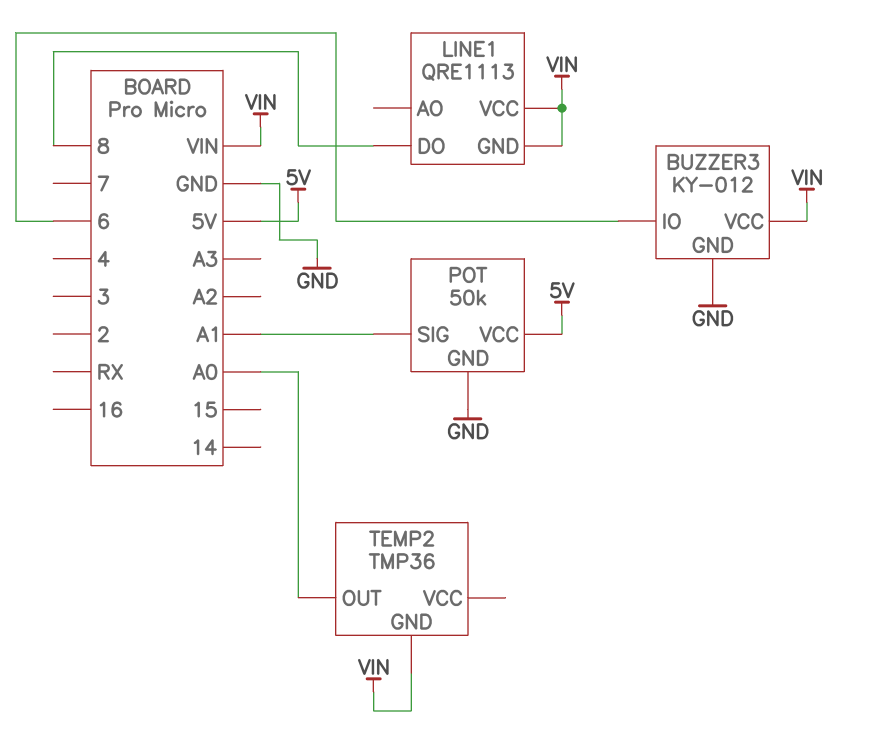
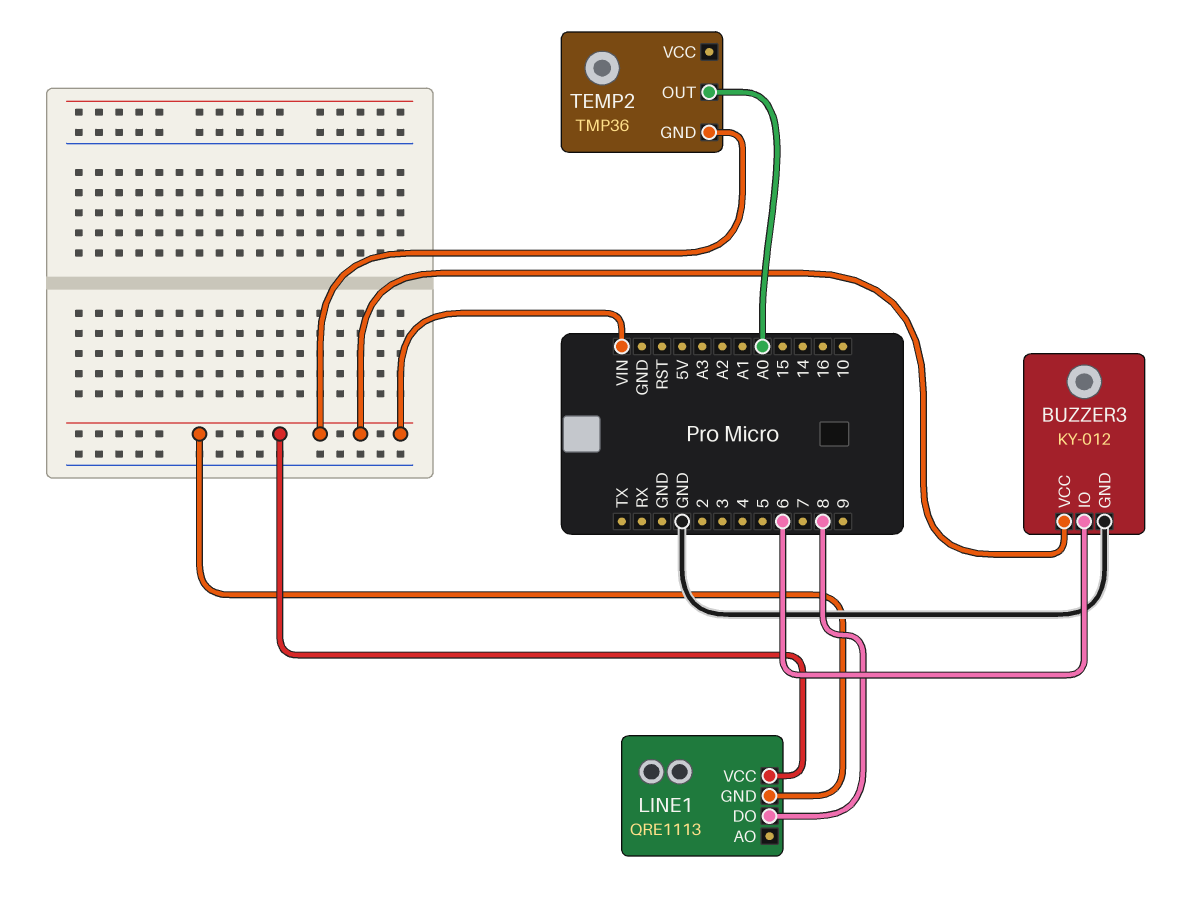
POT: 50k -> none
POT pin GND: GND -> none
POT pin SIG: A1 -> none
POT pin VCC: 5V -> none

